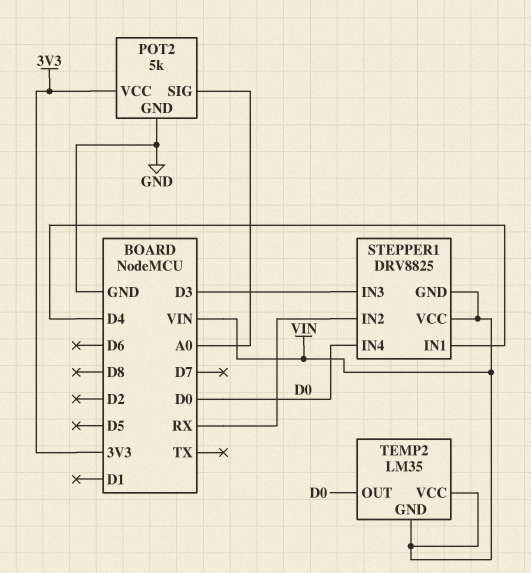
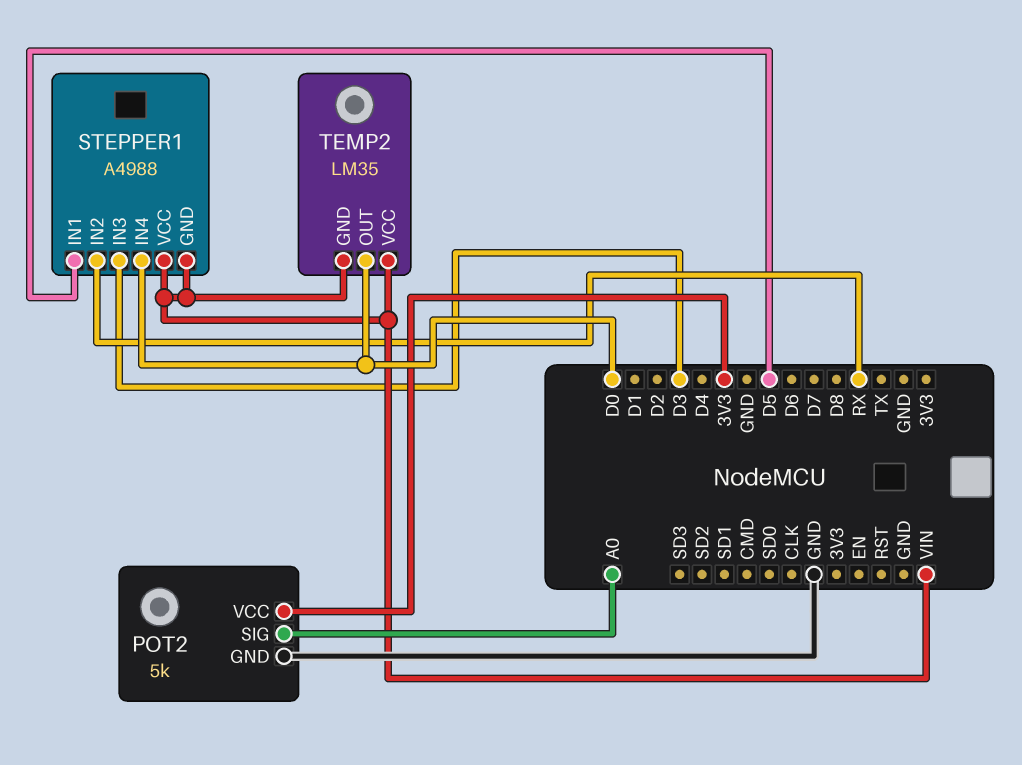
STEPPER1: DRV8825 -> A4988
STEPPER1 pin IN1: D4 -> D5

